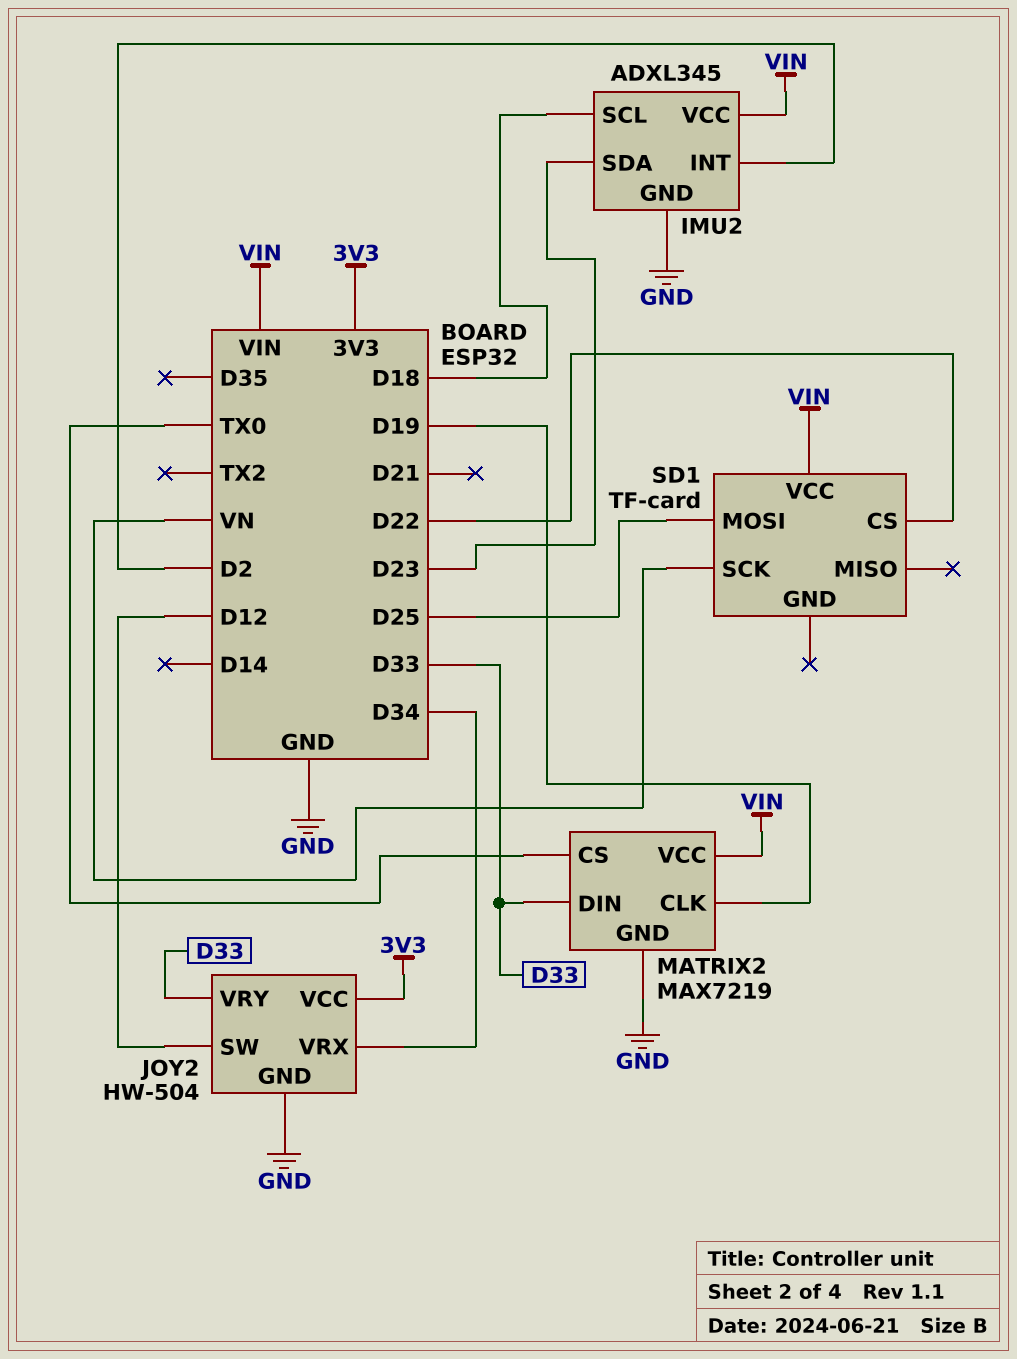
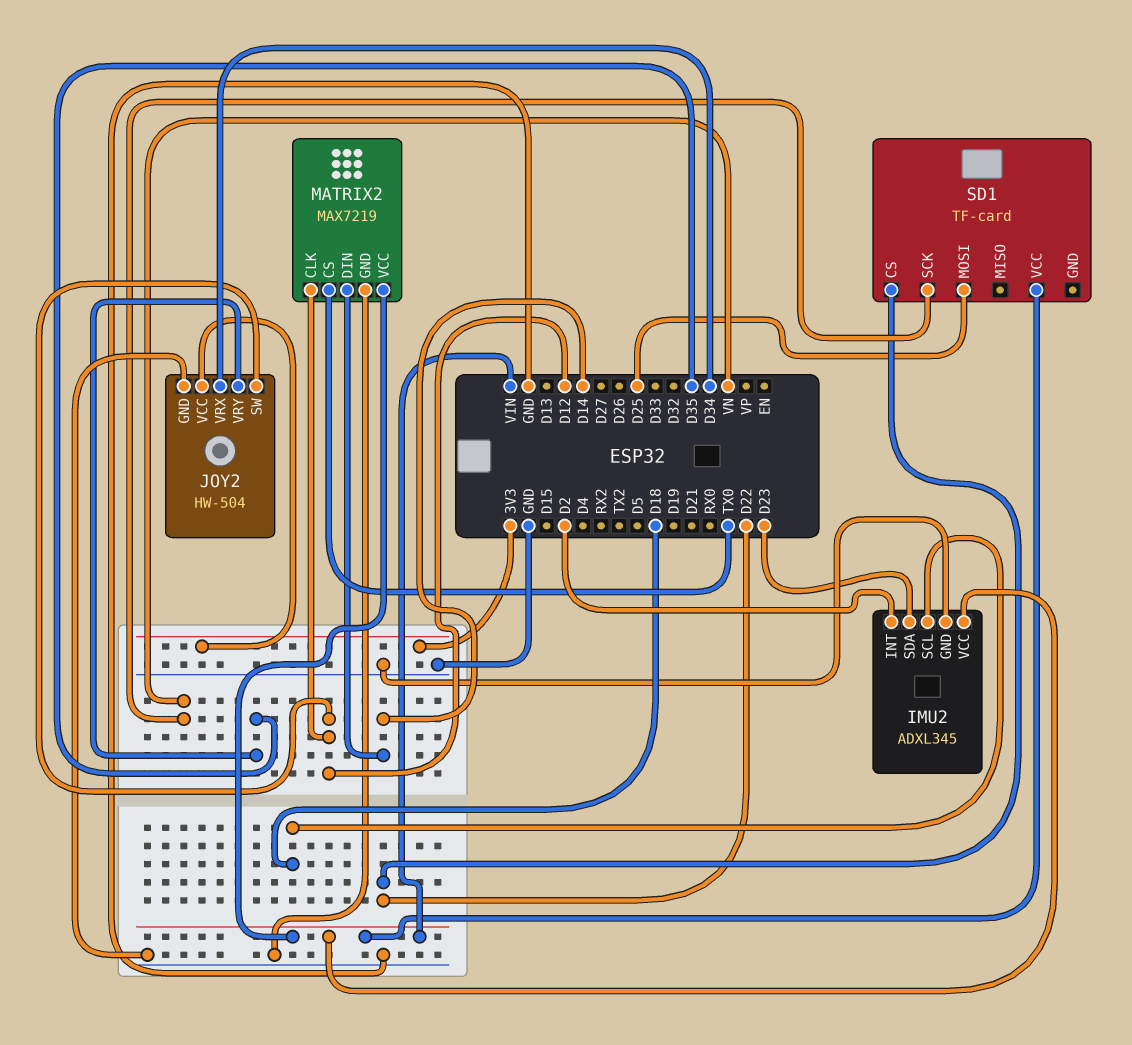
JOY2 pin VRY: D33 -> D35
MATRIX2 pin CLK: D19 -> D12
MATRIX2 pin DIN: D33 -> D14

